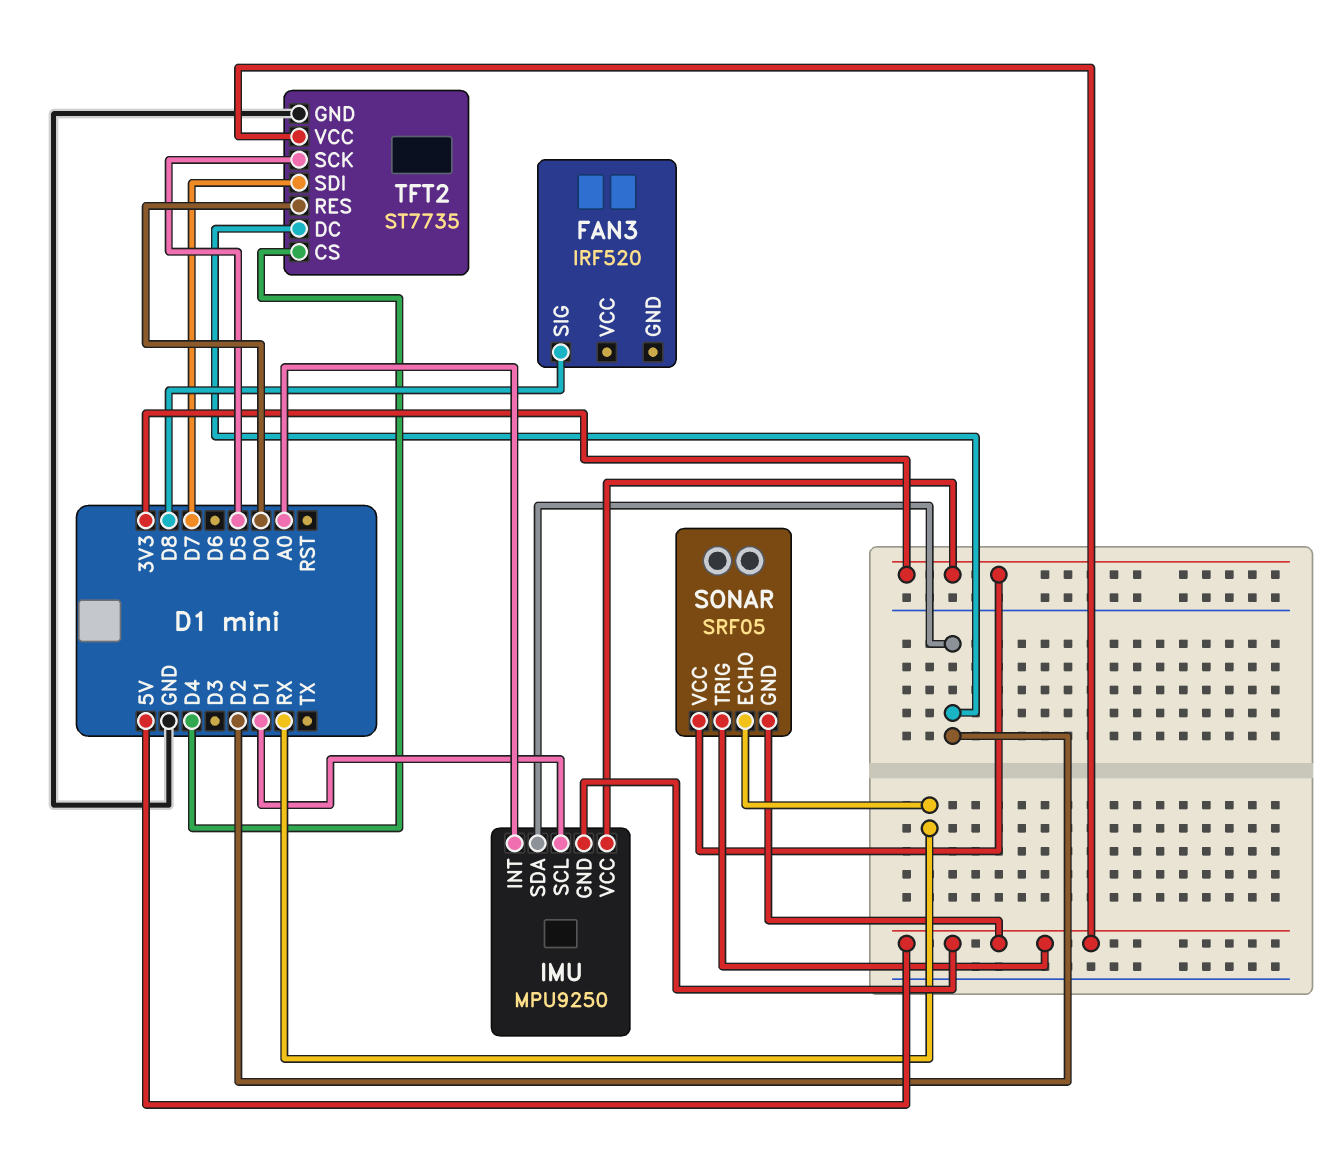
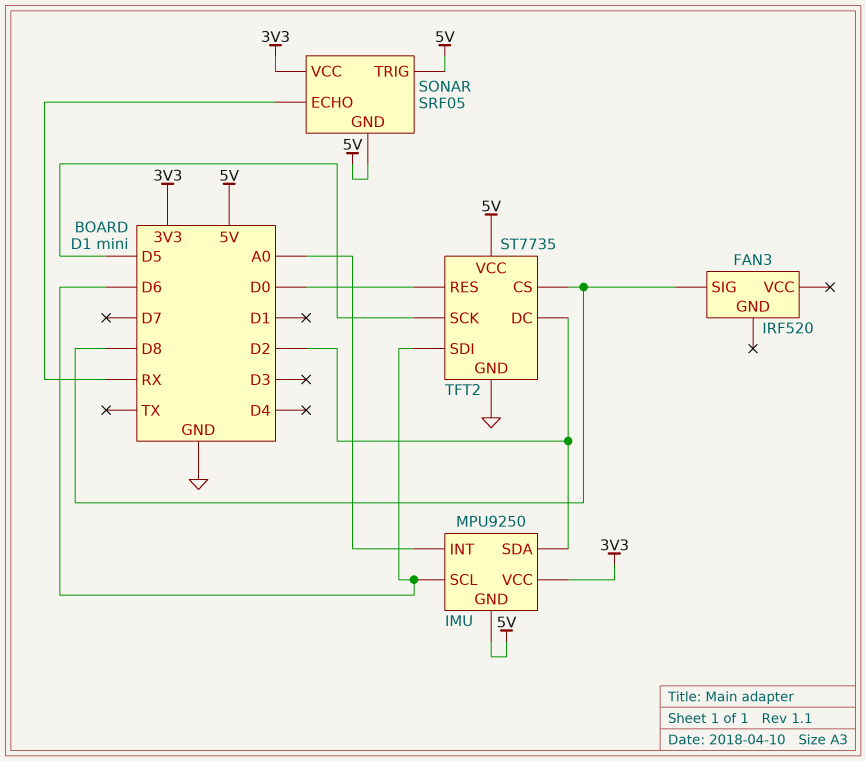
IMU pin SCL: D1 -> D6
TFT2 pin CS: D4 -> D8
TFT2 pin SDI: D7 -> D6

